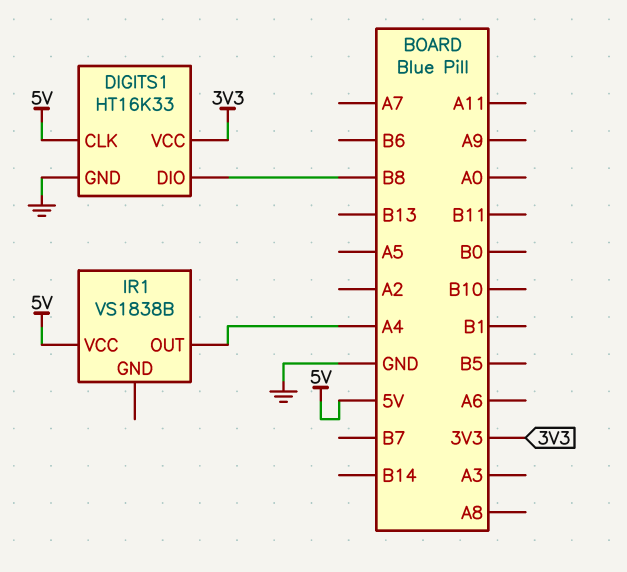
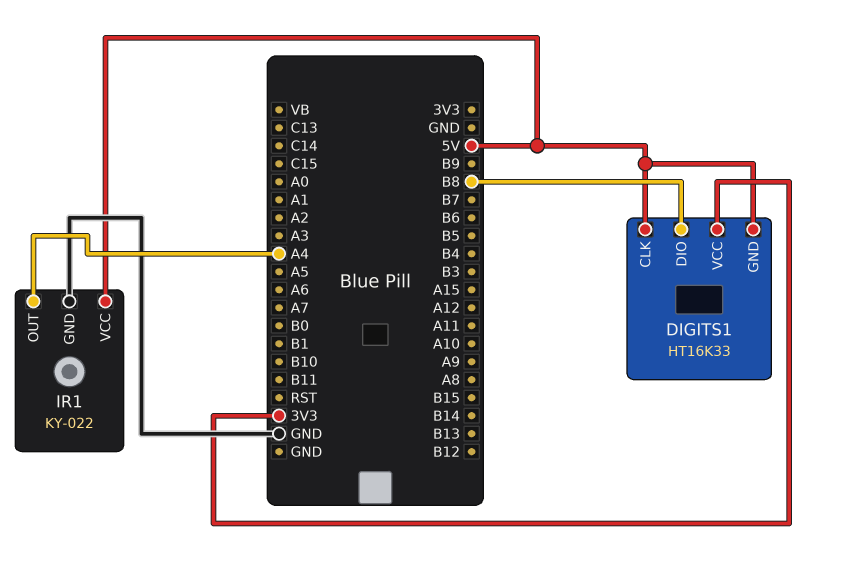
DIGITS1 pin GND: GND -> 5V
IR1: VS1838B -> KY-022
IR1 pin GND: none -> GND

